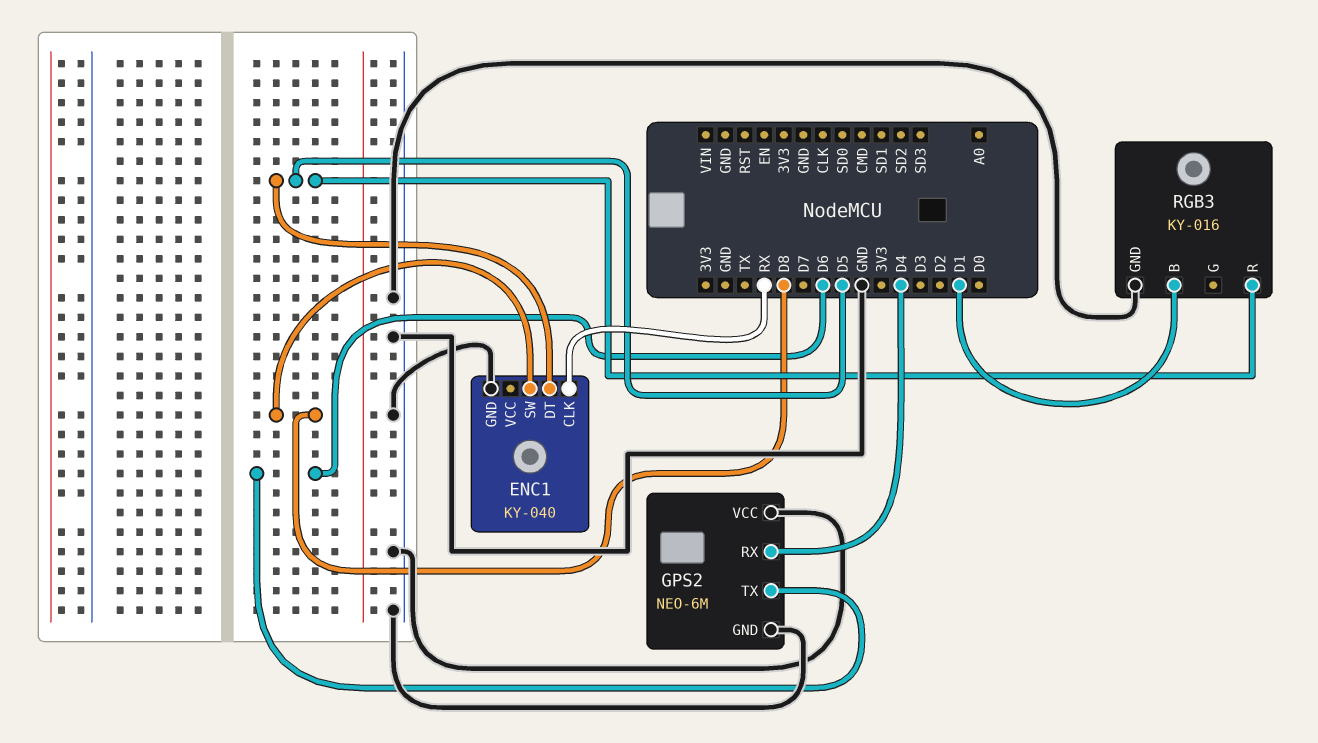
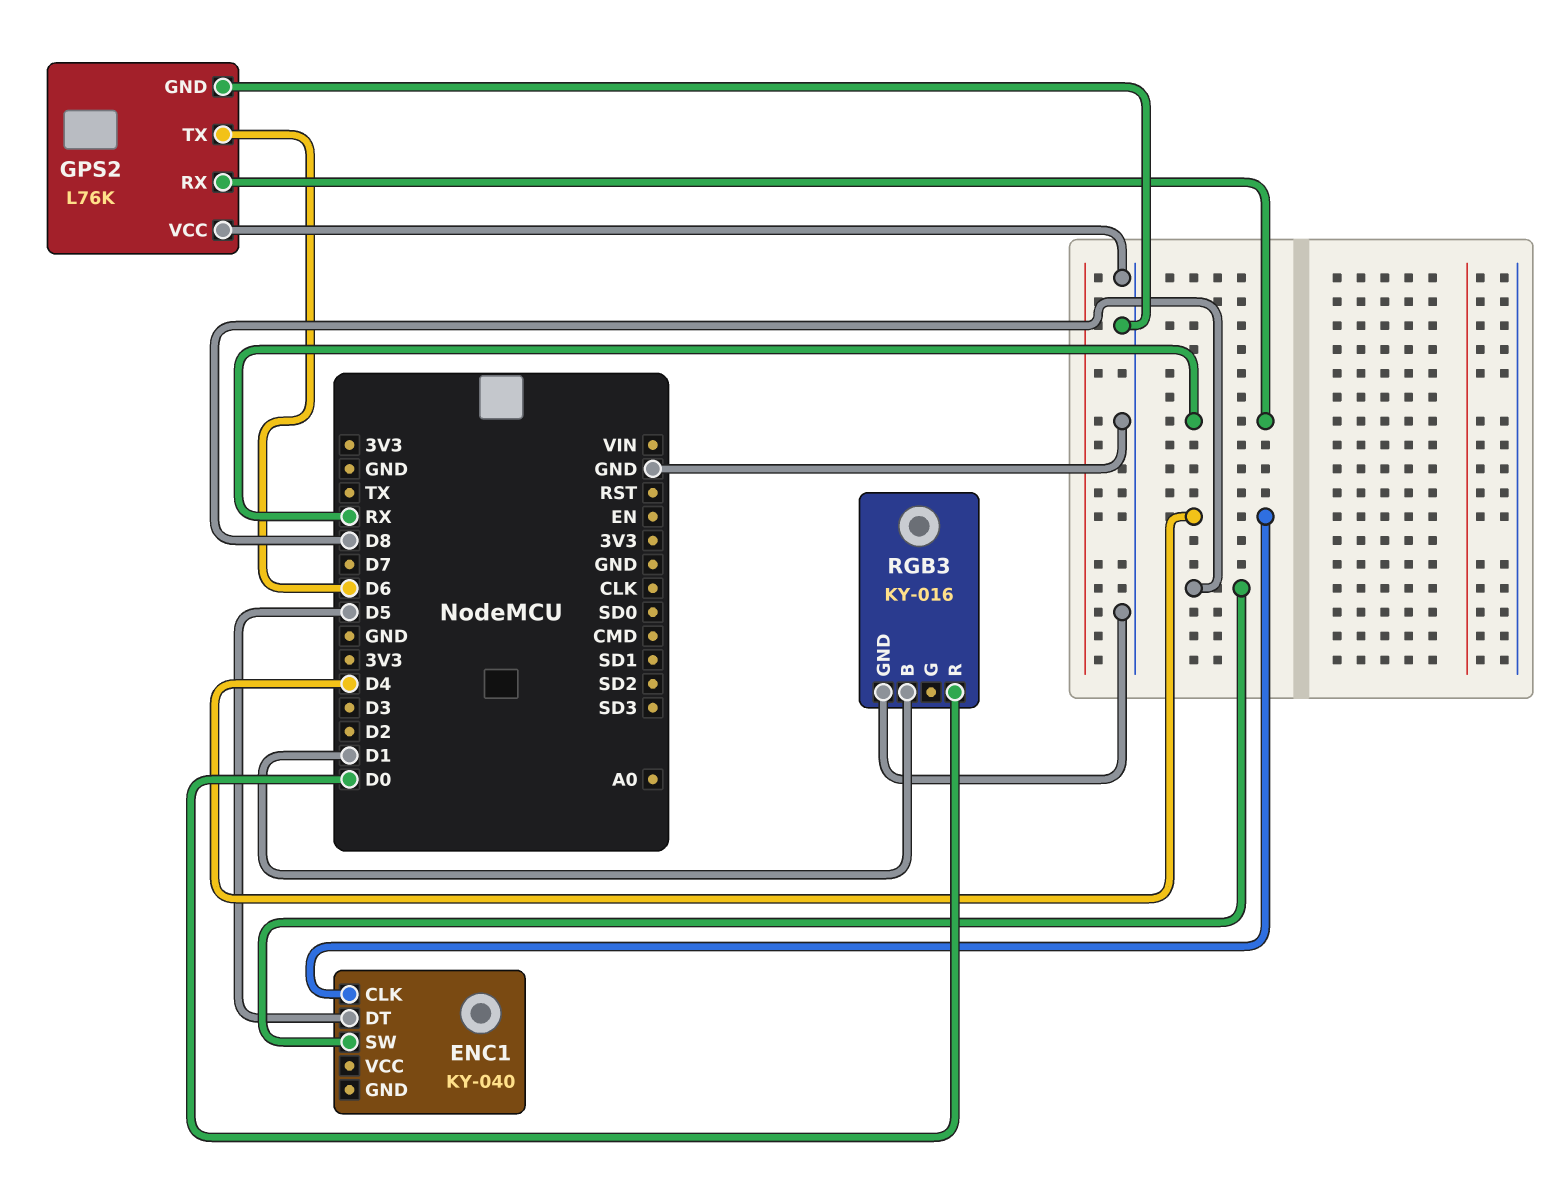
ENC1 pin CLK: RX -> D4
ENC1 pin GND: GND -> none
GPS2: NEO-6M -> L76K
GPS2 pin RX: D4 -> RX
RGB3 pin R: D5 -> D0

